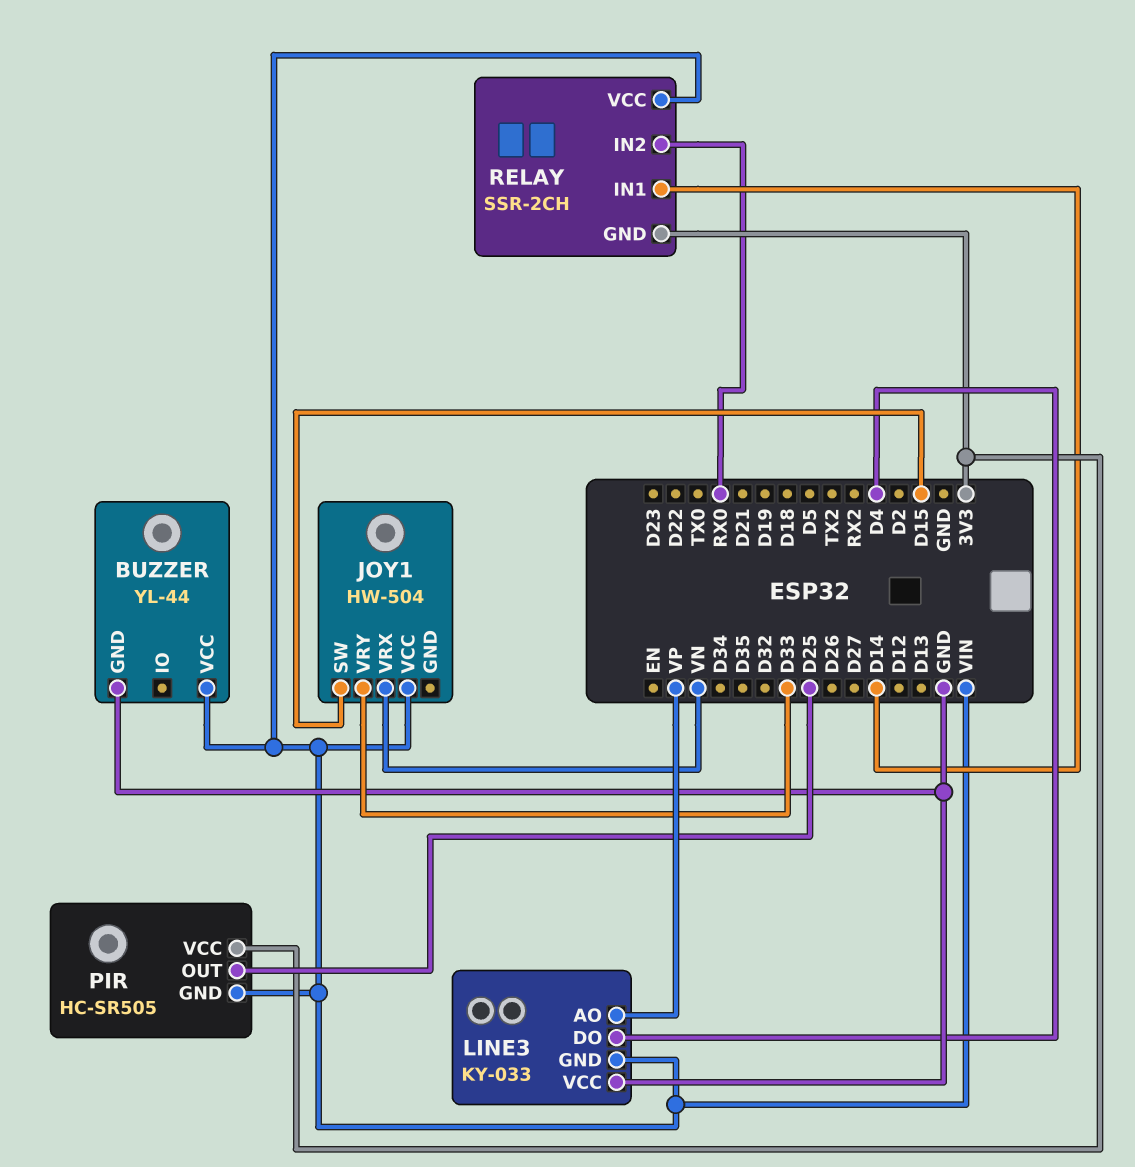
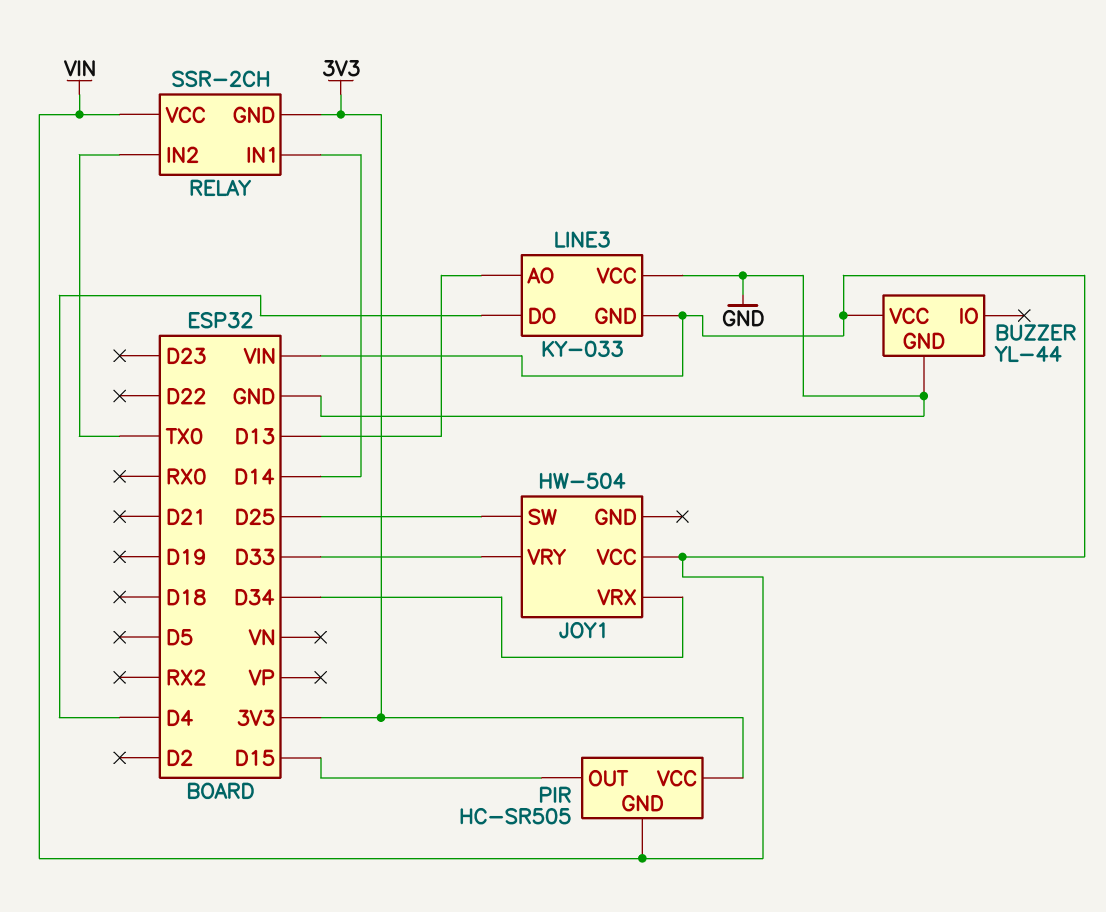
JOY1 pin SW: D15 -> D25
JOY1 pin VRX: VN -> D34
LINE3 pin AO: VP -> D13
PIR pin OUT: D25 -> D15
RELAY pin IN2: RX0 -> TX0

